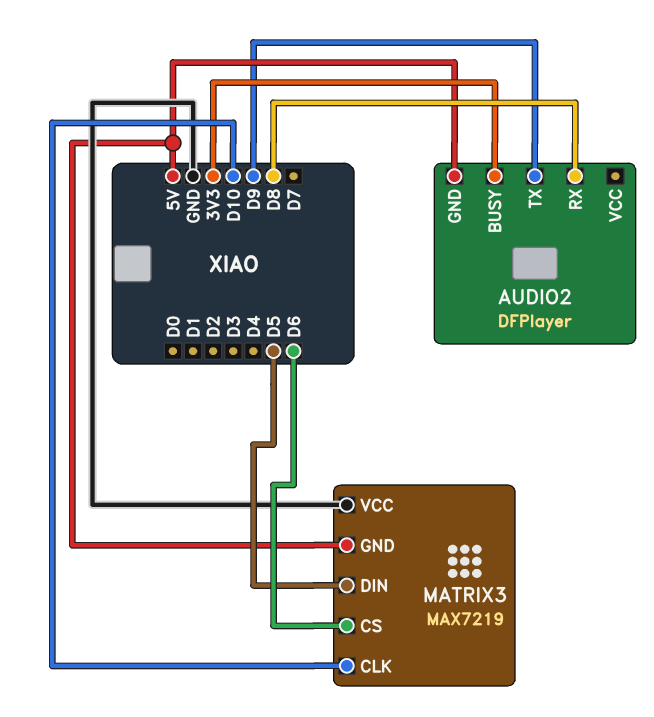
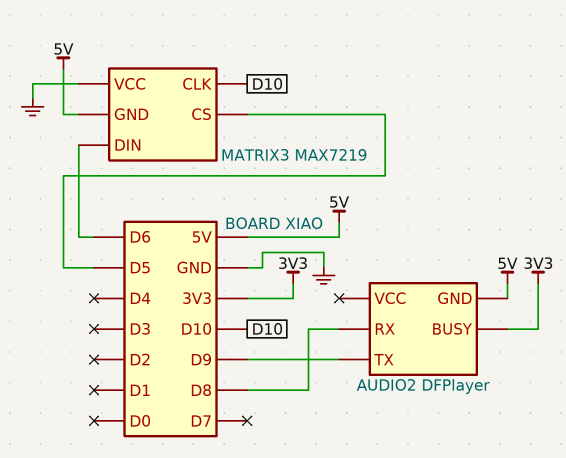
MATRIX3 pin CS: D6 -> D5
MATRIX3 pin DIN: D5 -> D6

